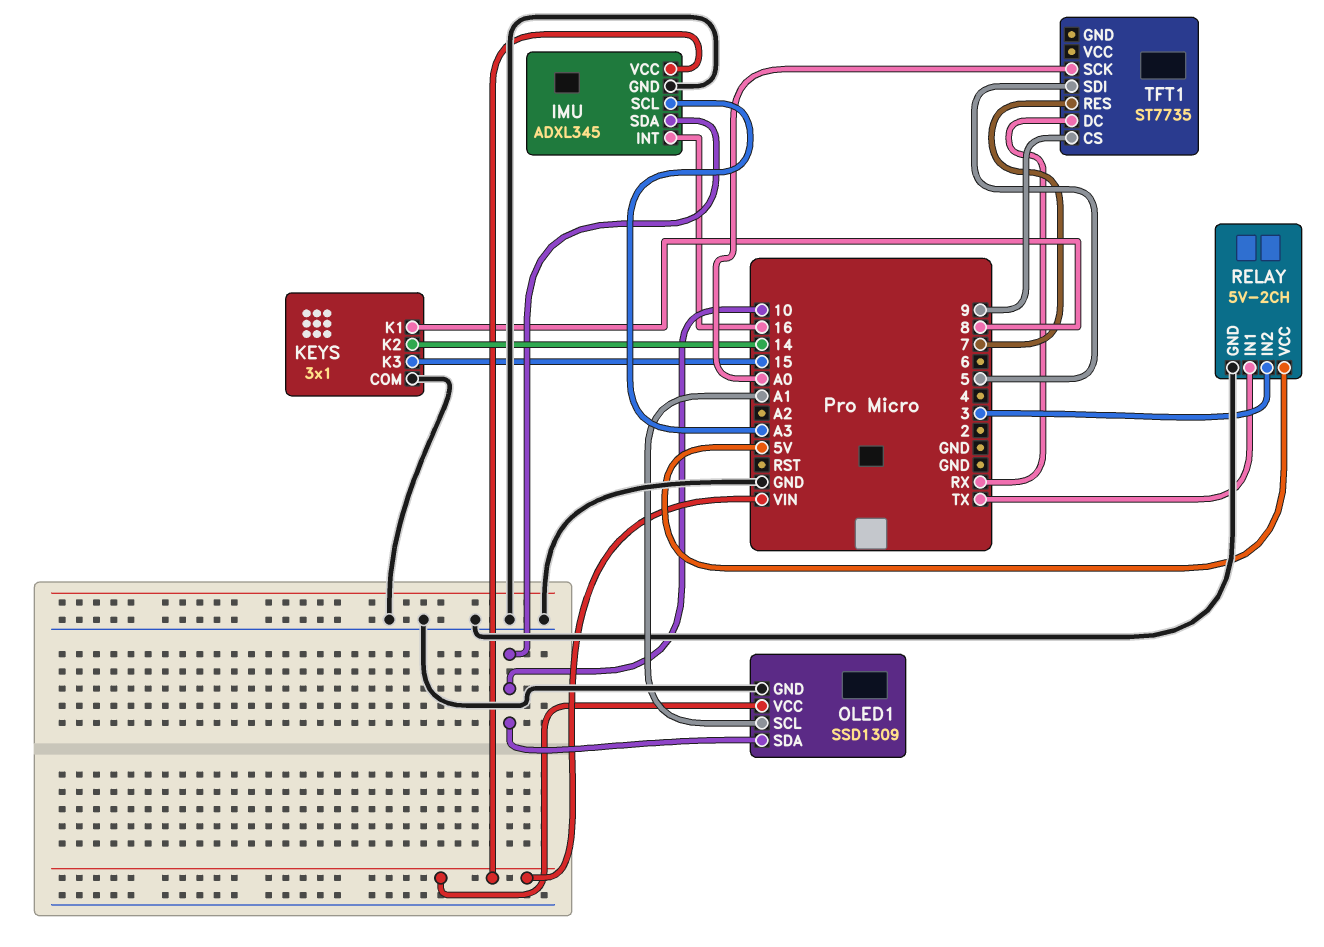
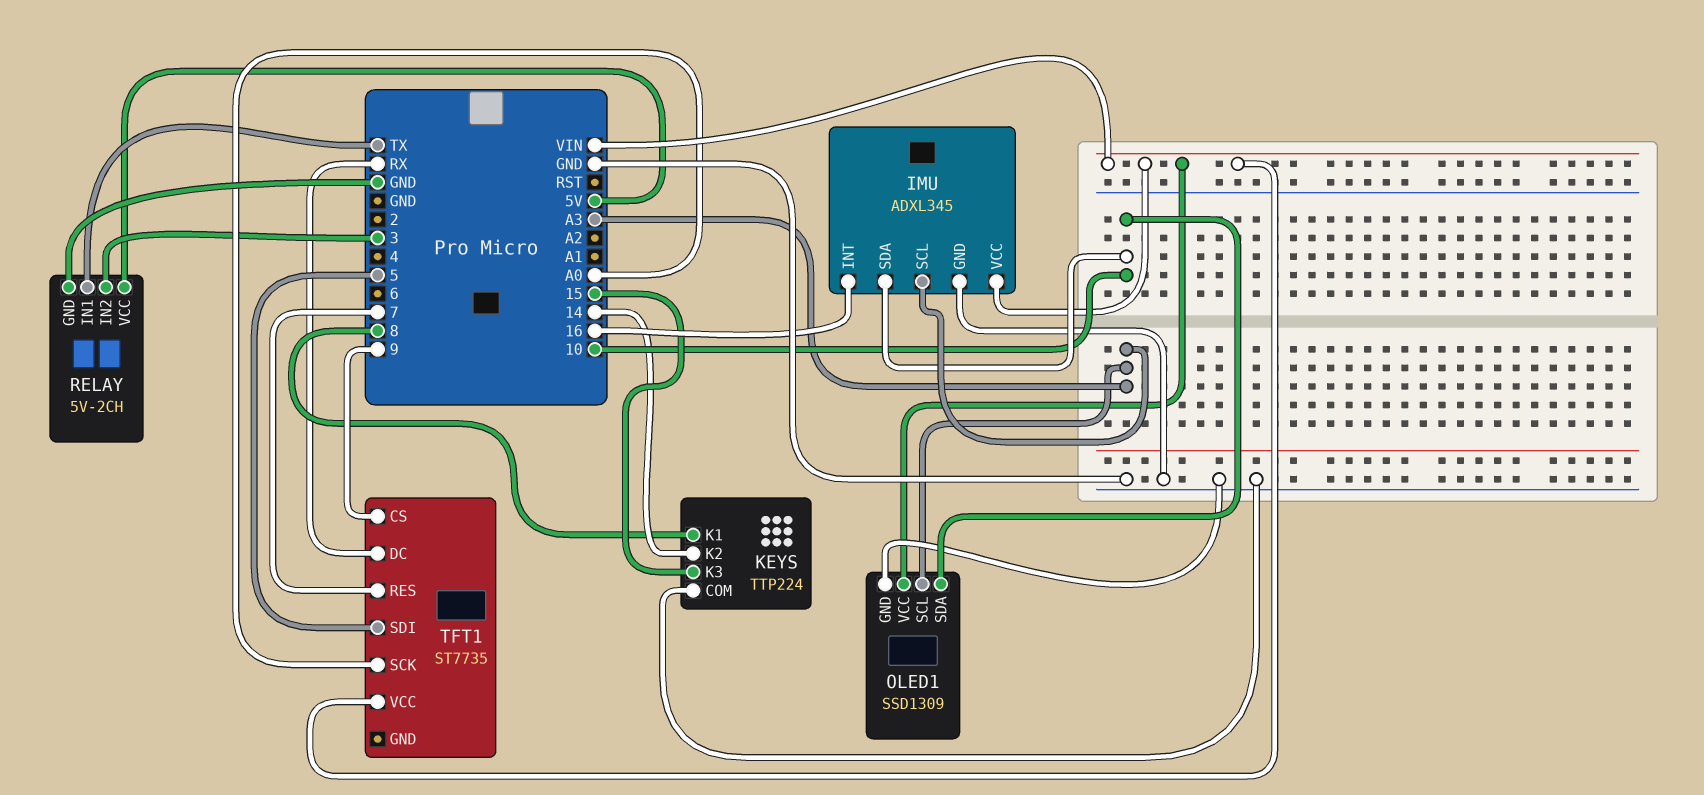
KEYS: 3x1 -> TTP224
OLED1 pin SCL: A1 -> A3
TFT1 pin VCC: none -> VIN

